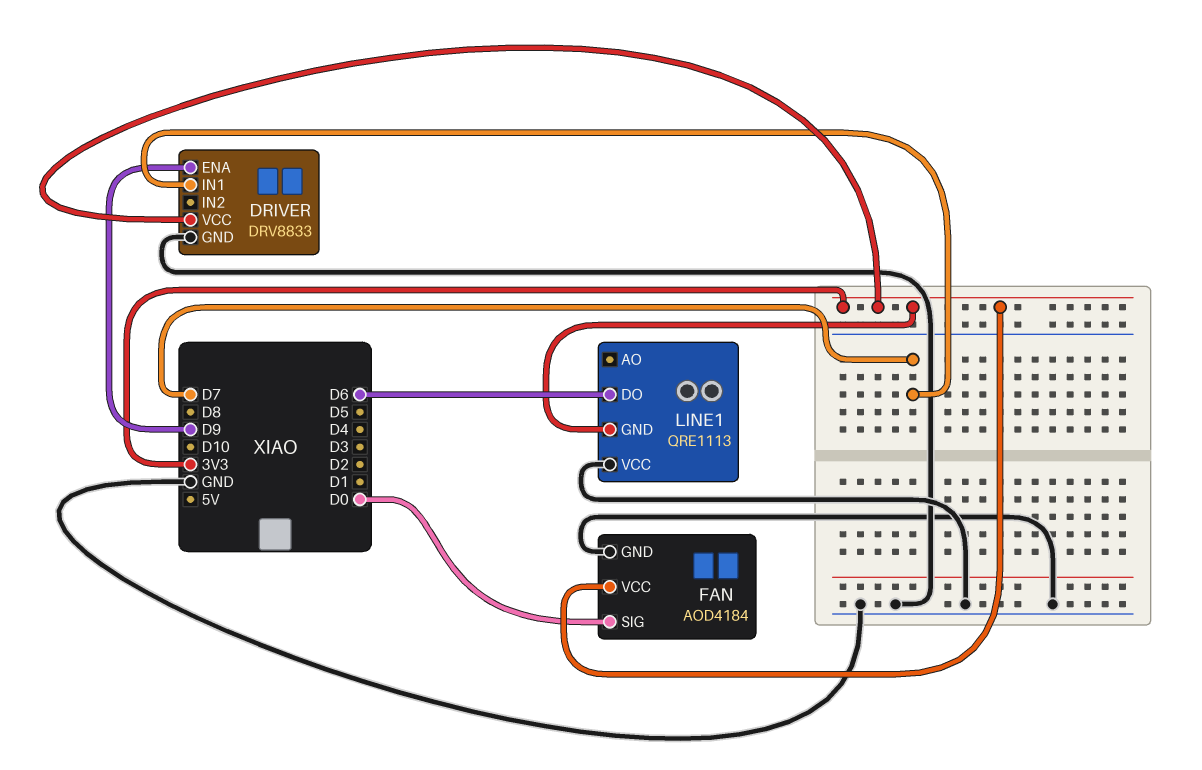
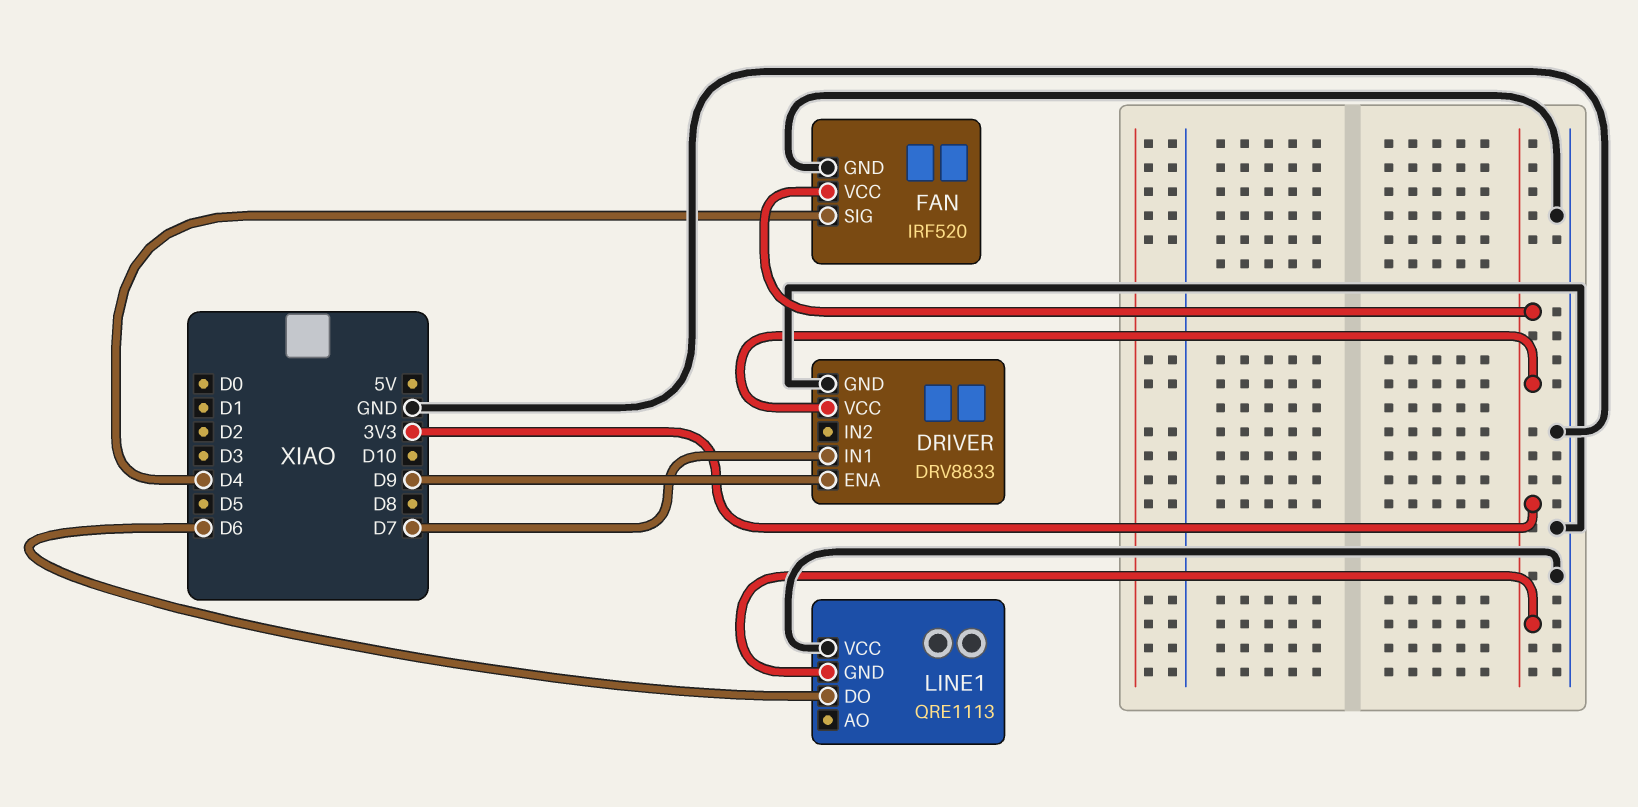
FAN: AOD4184 -> IRF520
FAN pin SIG: D0 -> D4

